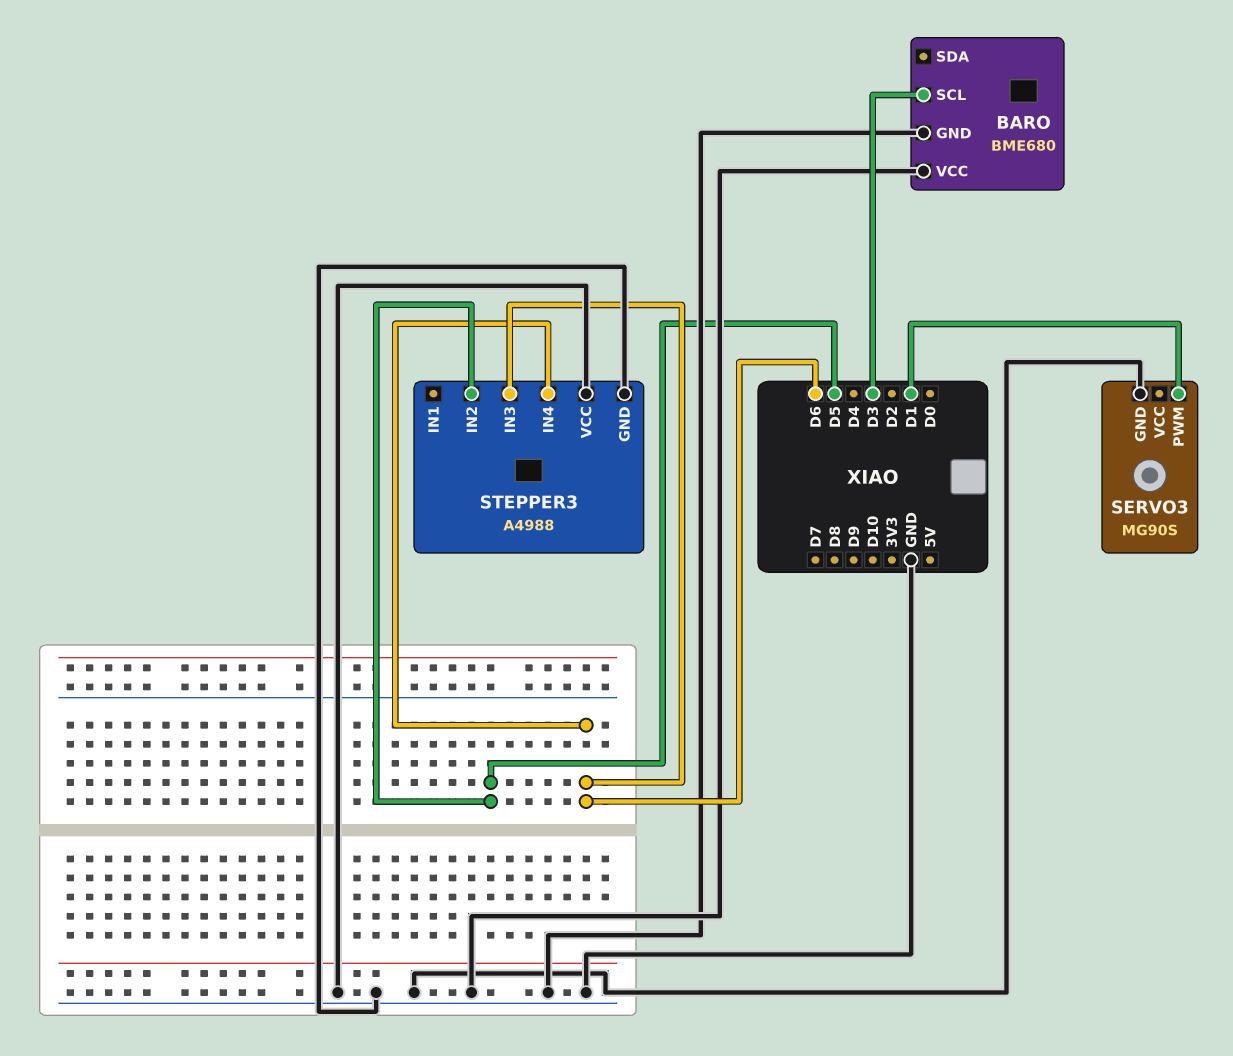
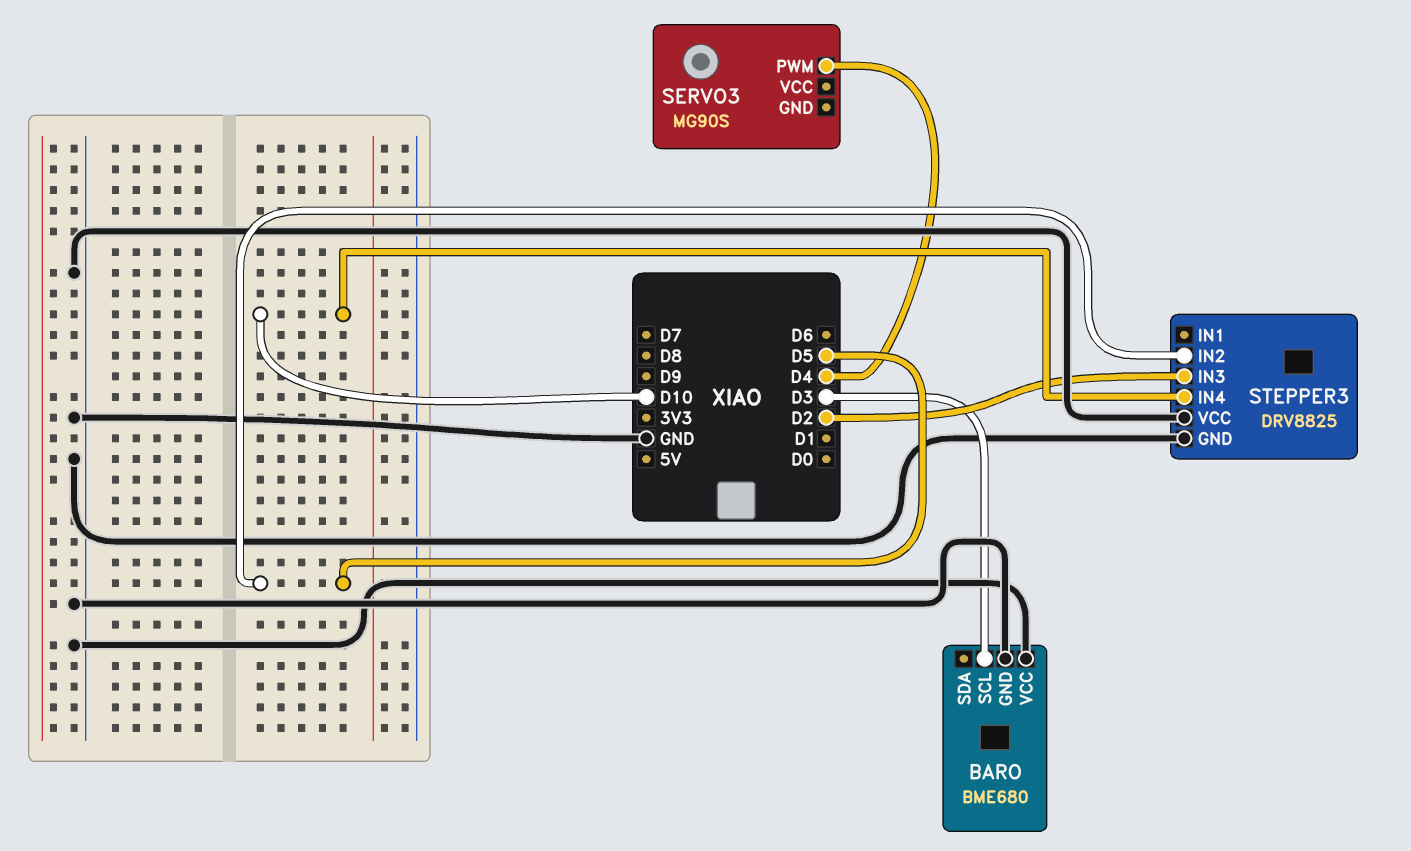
SERVO3 pin GND: GND -> none
SERVO3 pin PWM: D1 -> D4
STEPPER3: A4988 -> DRV8825
STEPPER3 pin IN3: D6 -> D2
STEPPER3 pin IN4: D6 -> D10

